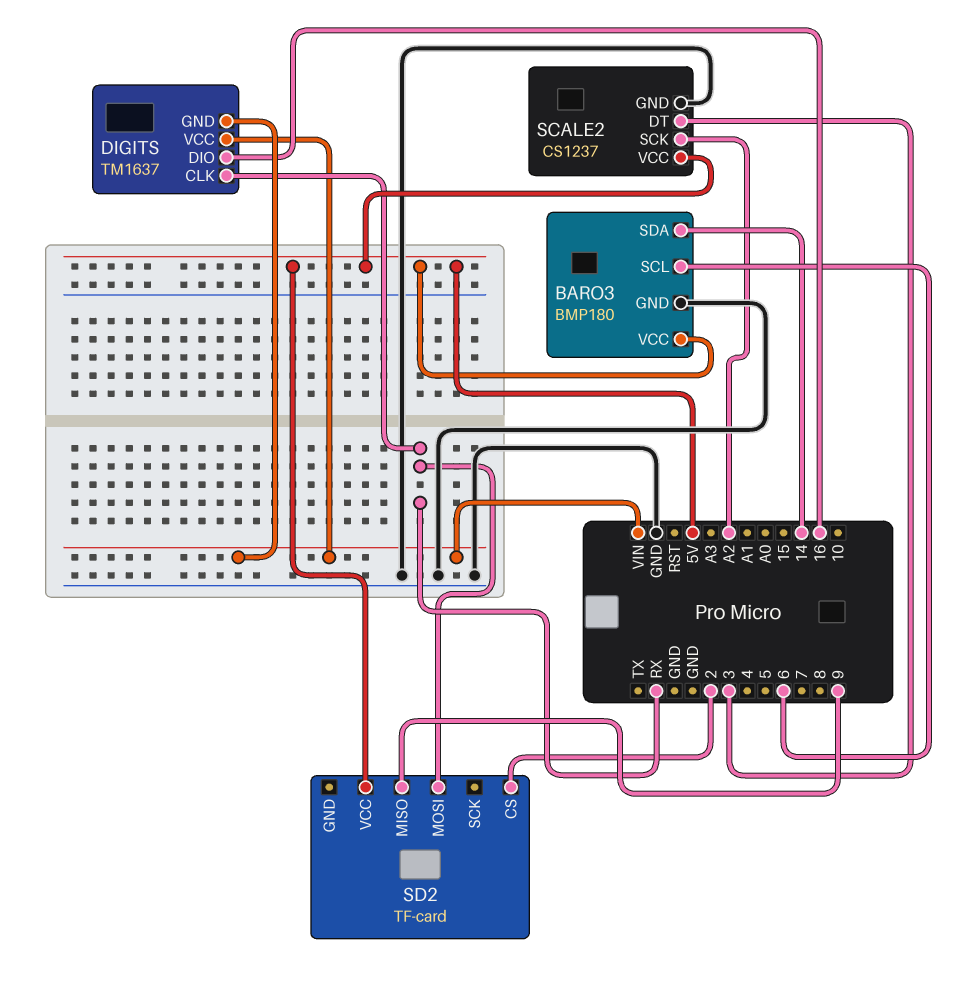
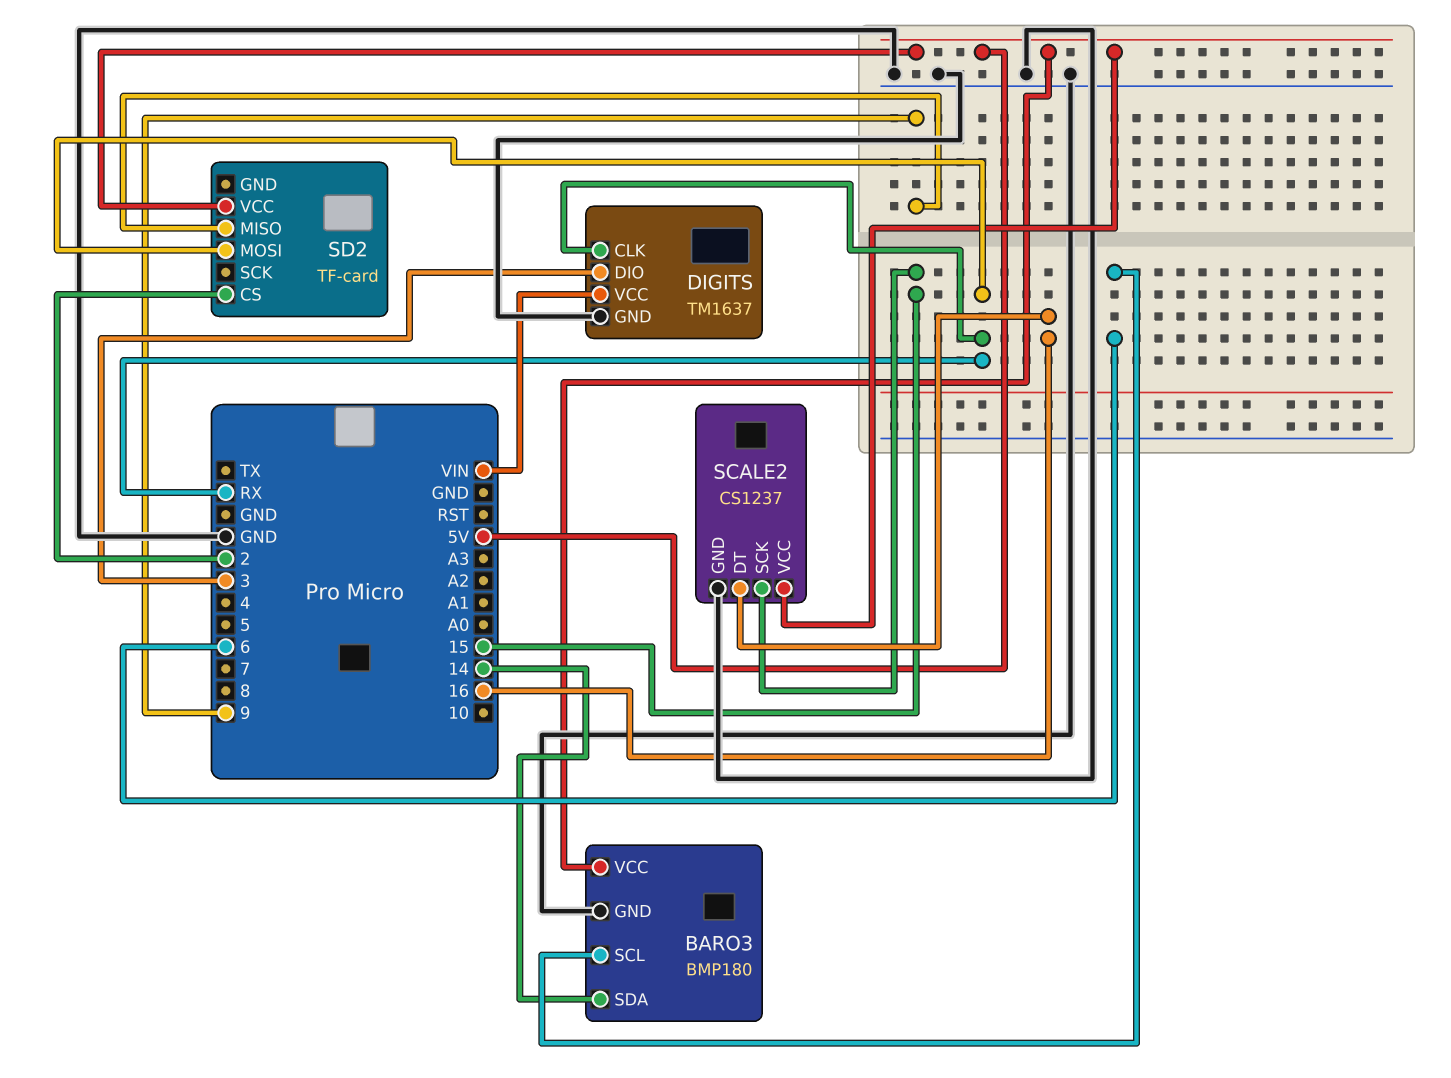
DIGITS pin DIO: 16 -> 3
DIGITS pin GND: VIN -> GND
SCALE2 pin DT: 3 -> 16
SCALE2 pin SCK: A2 -> 15

